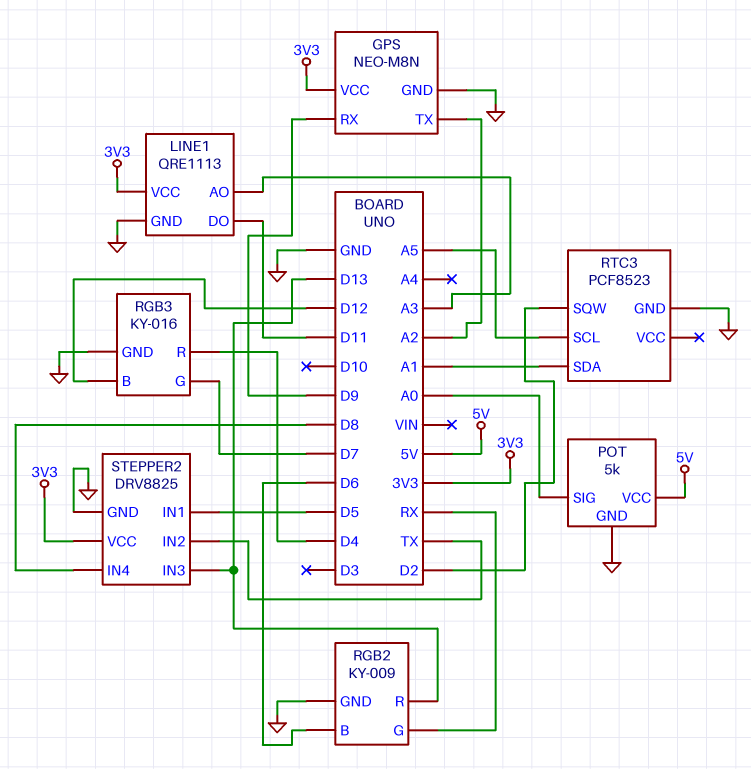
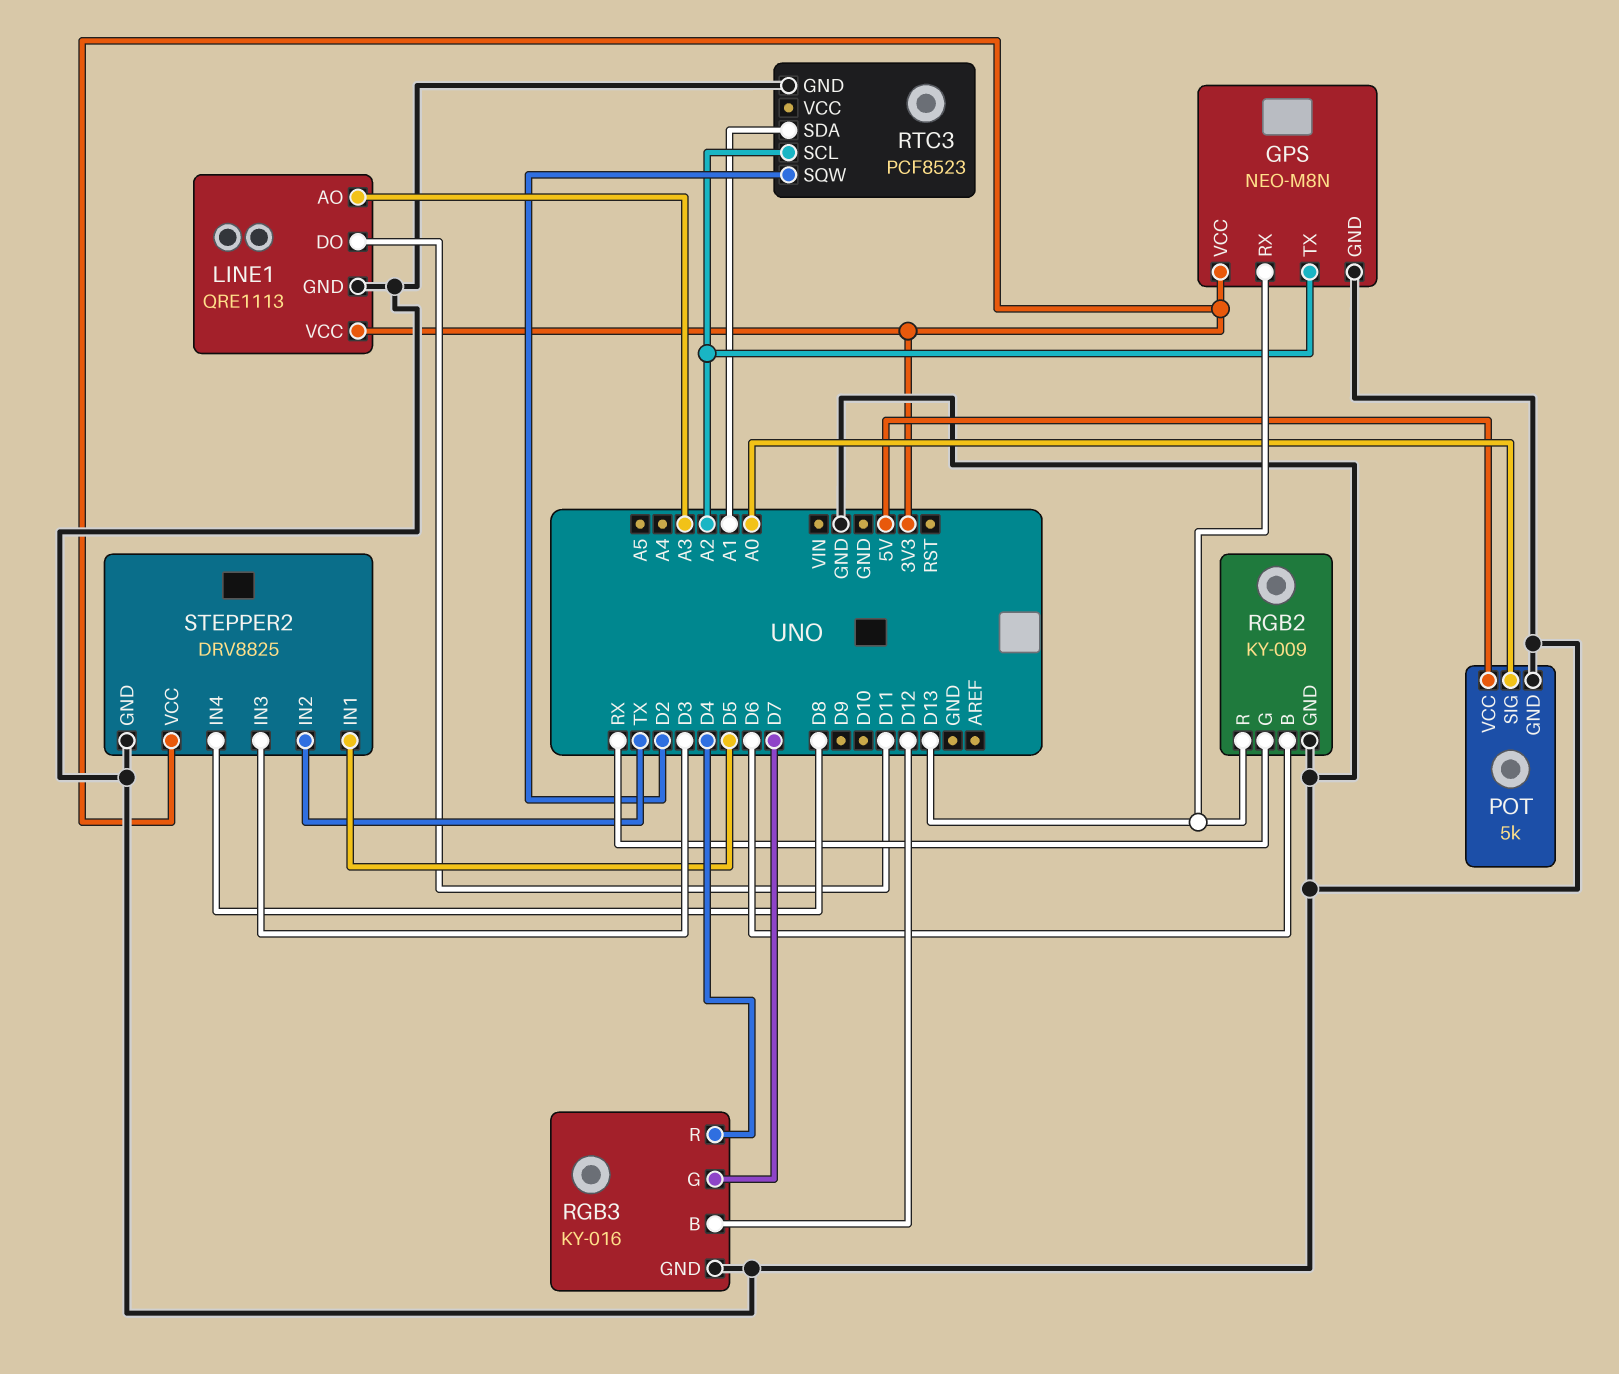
GPS pin RX: D9 -> D13
RTC3 pin SCL: A5 -> A2
STEPPER2 pin IN3: D13 -> D3

